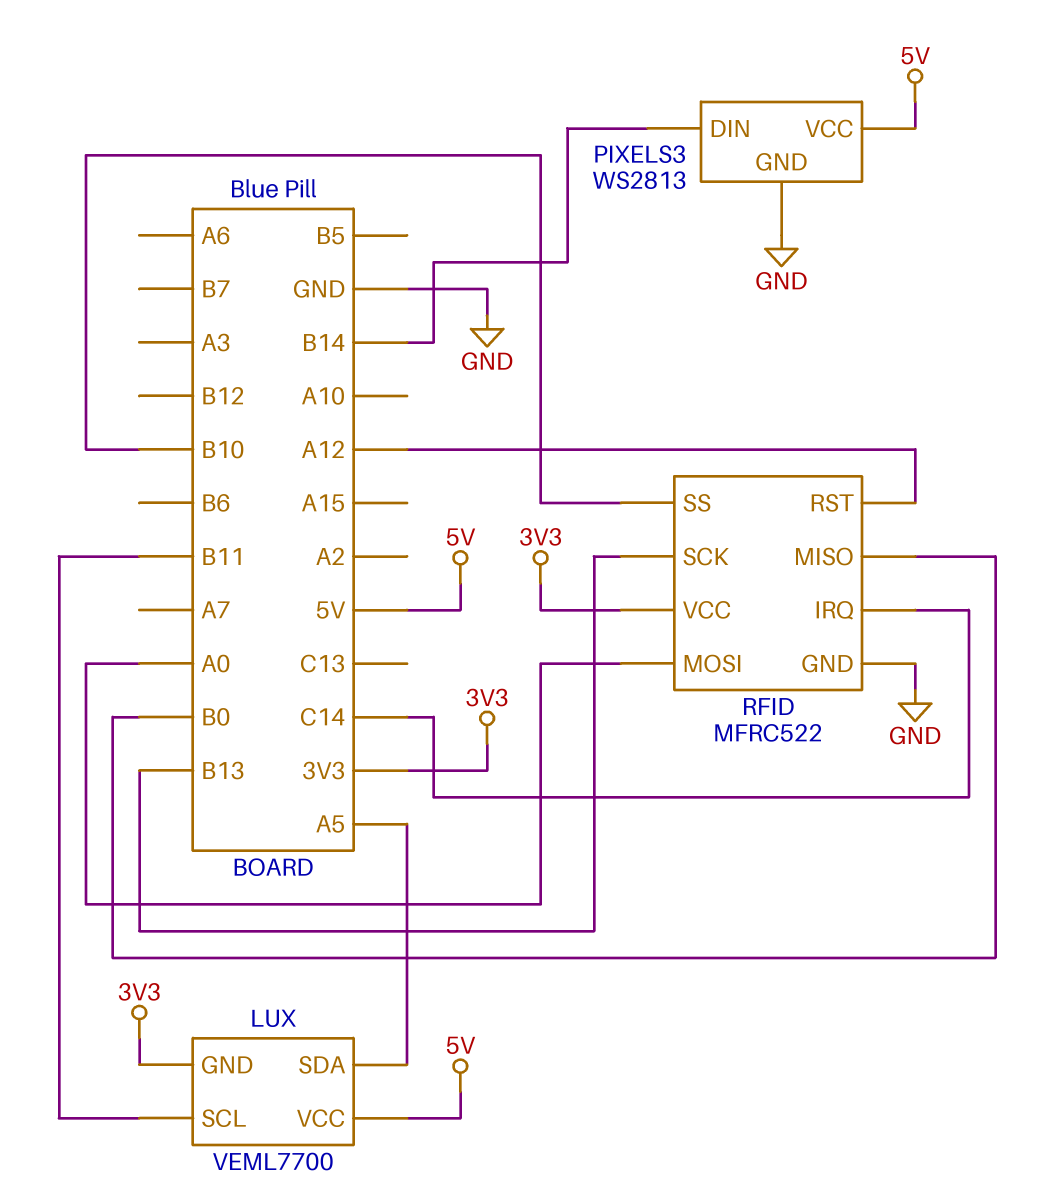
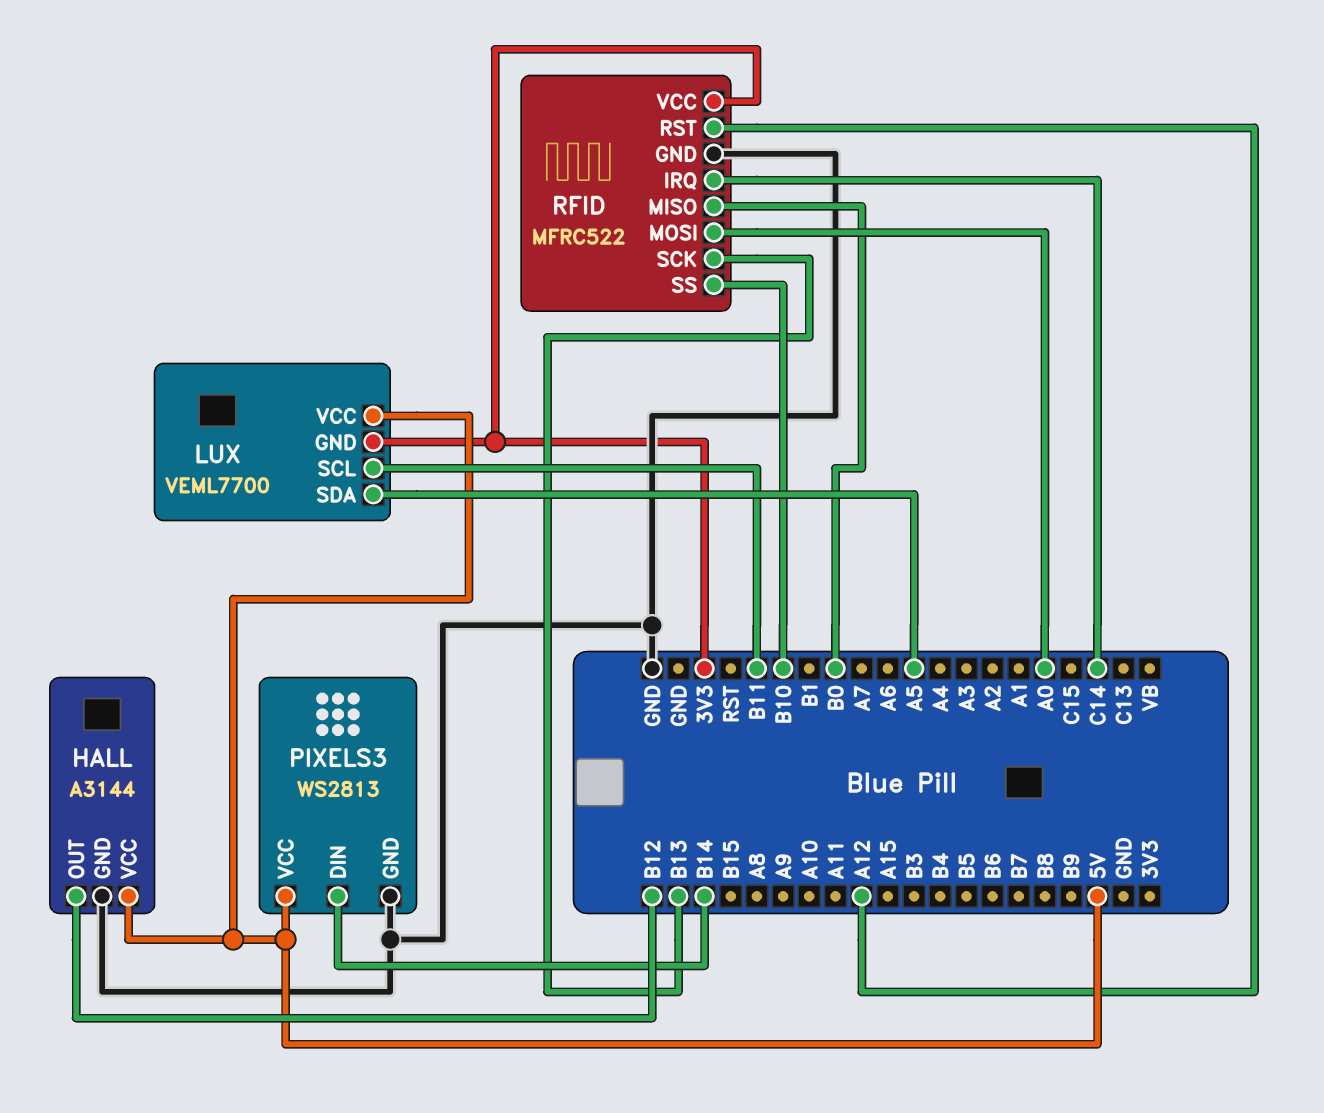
HALL: none -> A3144
HALL pin GND: none -> GND
HALL pin OUT: none -> B12
HALL pin VCC: none -> 5V

